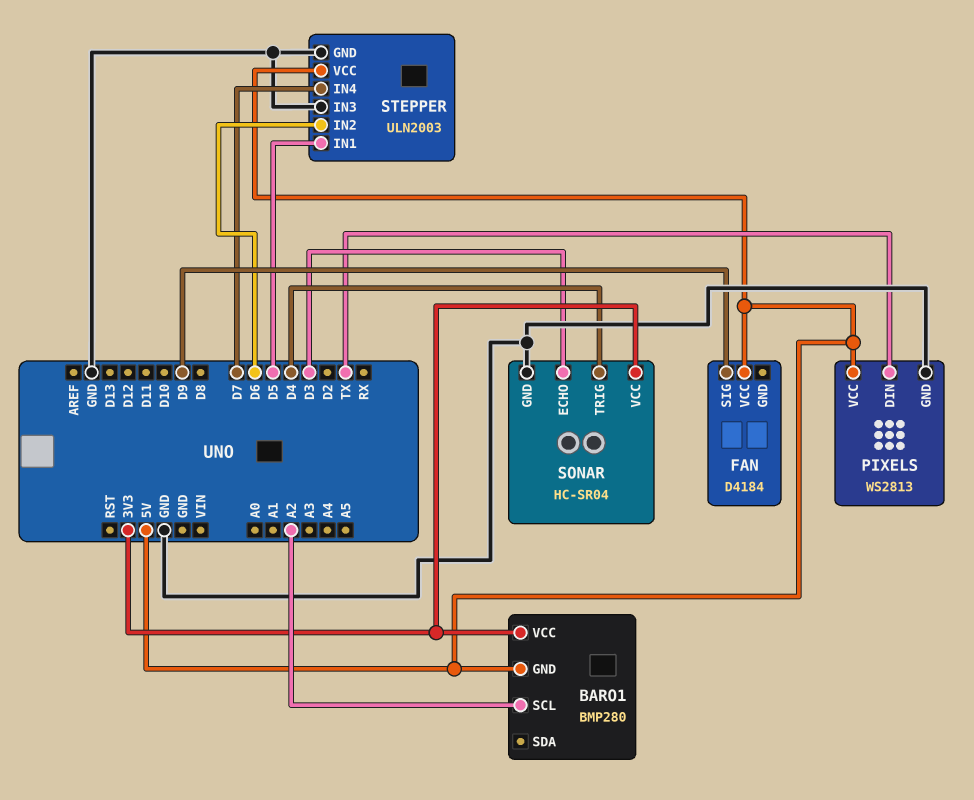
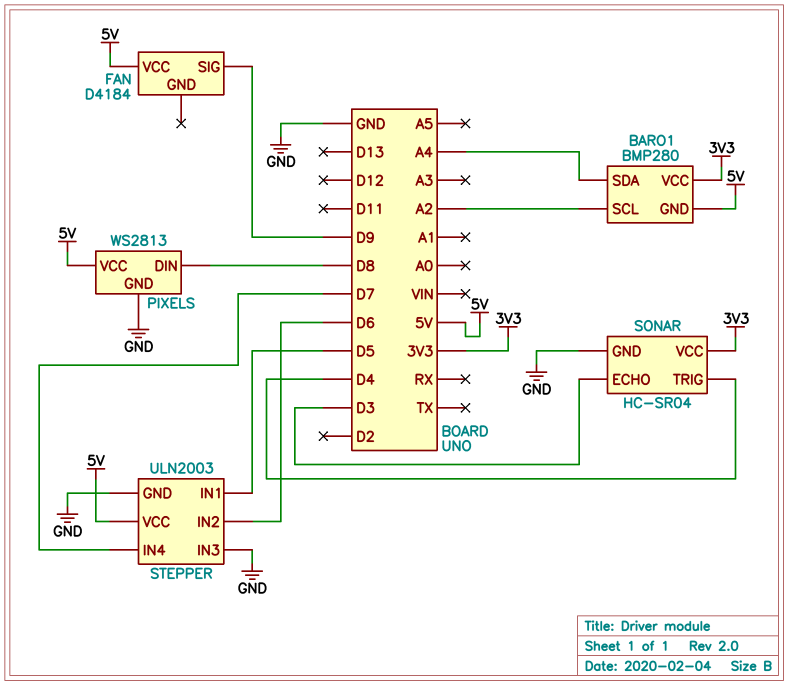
BARO1 pin SDA: none -> A4
PIXELS pin DIN: TX -> D8

